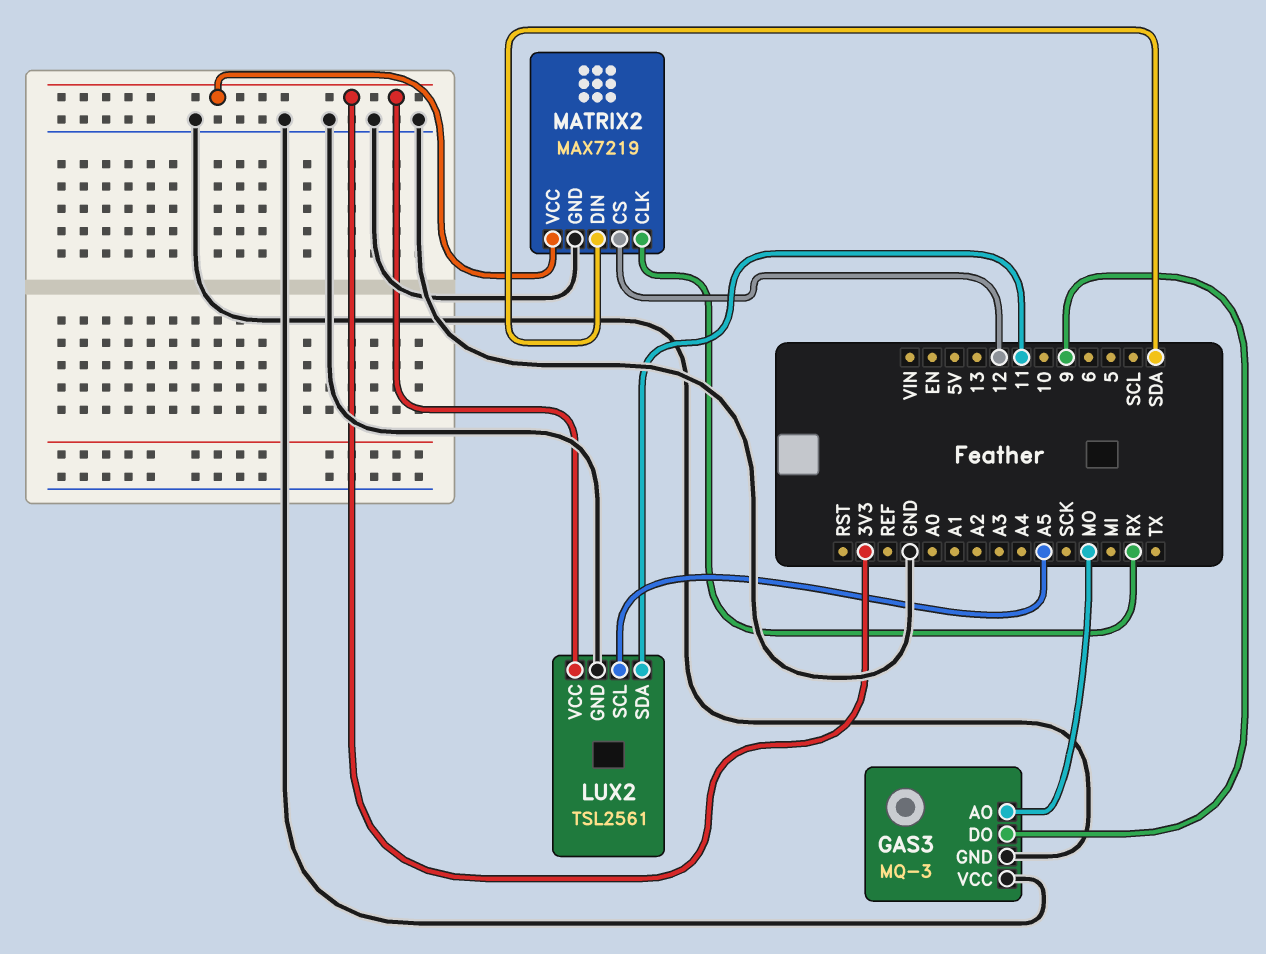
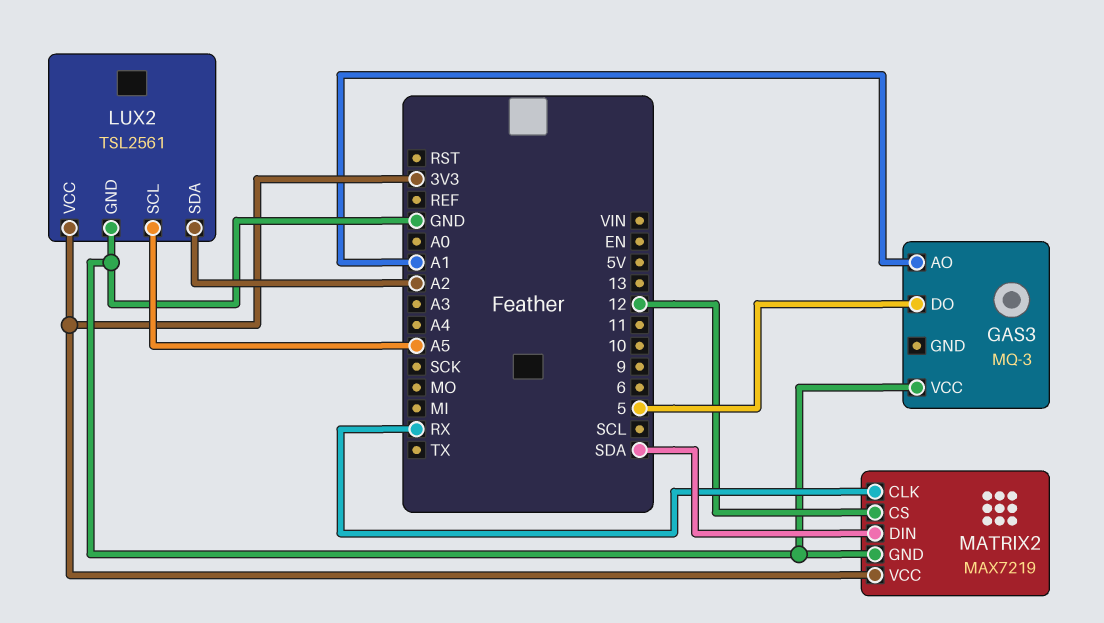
GAS3 pin AO: MO -> A1
GAS3 pin DO: 9 -> 5
GAS3 pin GND: GND -> none
LUX2 pin SDA: 11 -> A2

